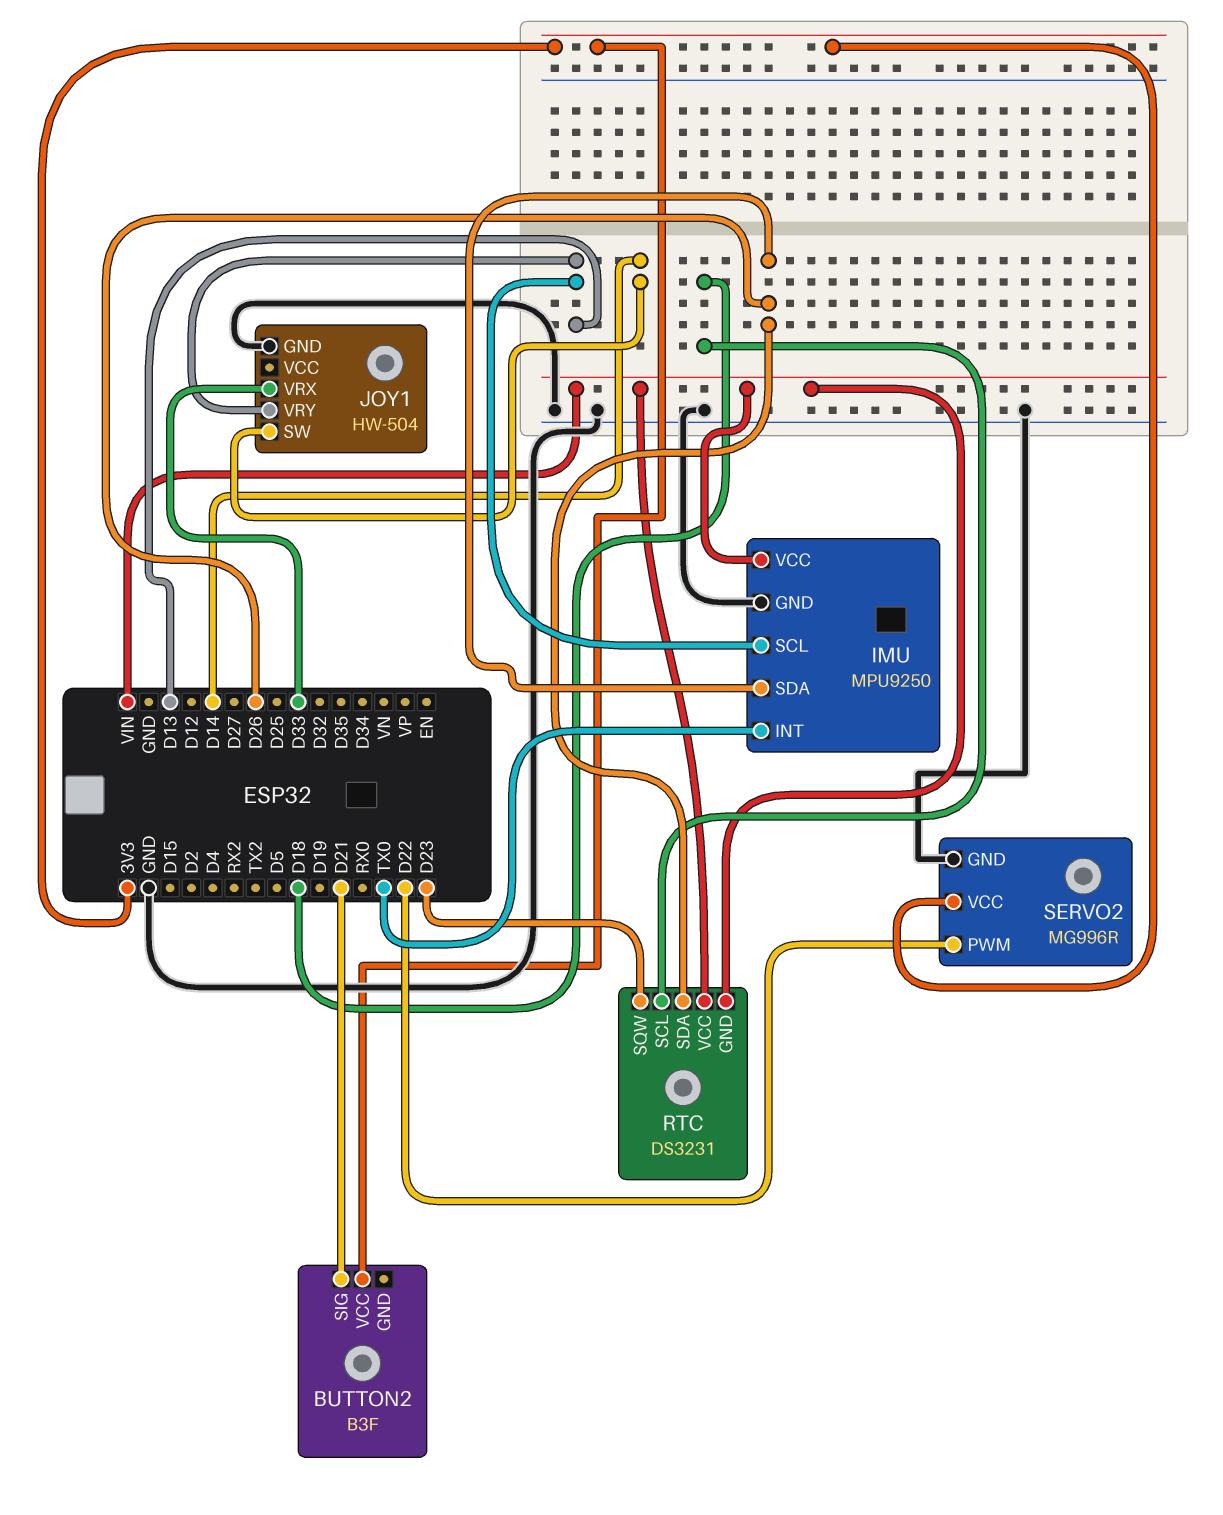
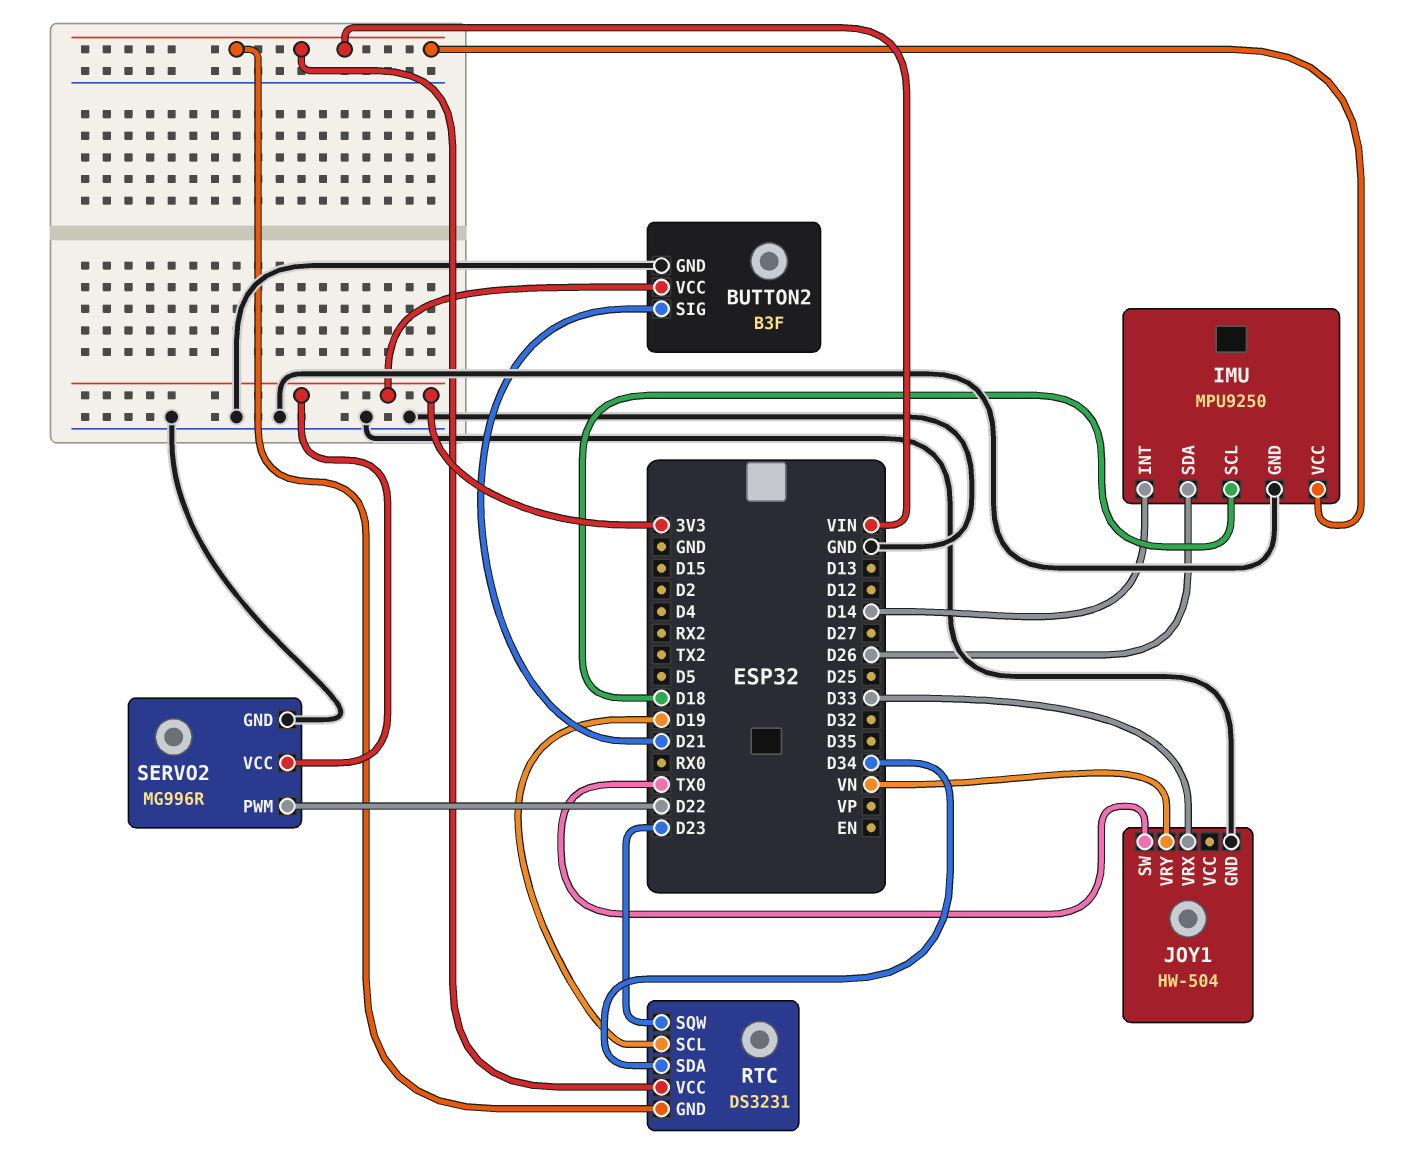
BUTTON2 pin GND: none -> GND
IMU pin INT: TX0 -> D14
IMU pin SCL: D13 -> D18
JOY1 pin SW: D14 -> TX0
JOY1 pin VRY: D13 -> VN
RTC pin SCL: D18 -> D19
RTC pin SDA: D26 -> D34

